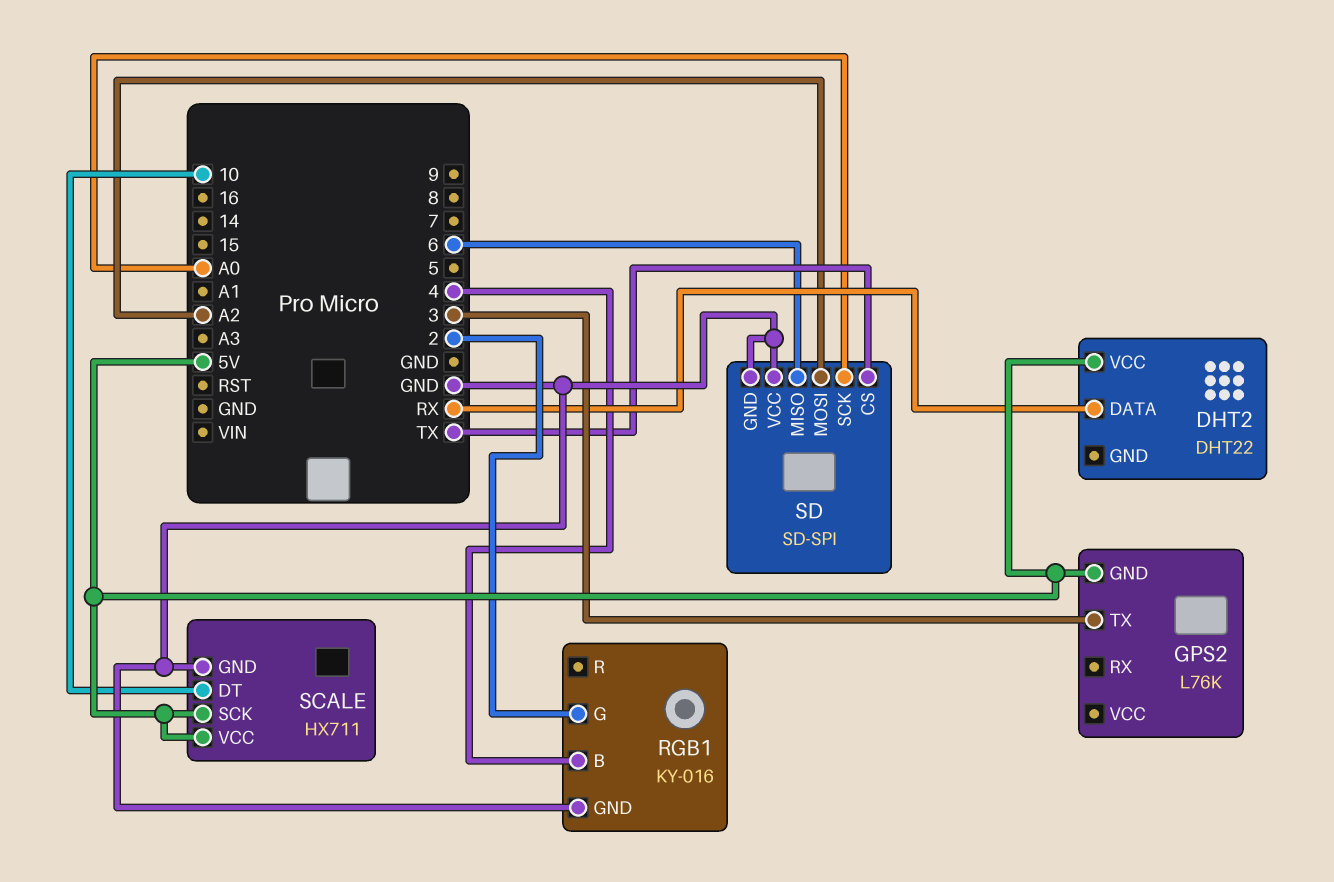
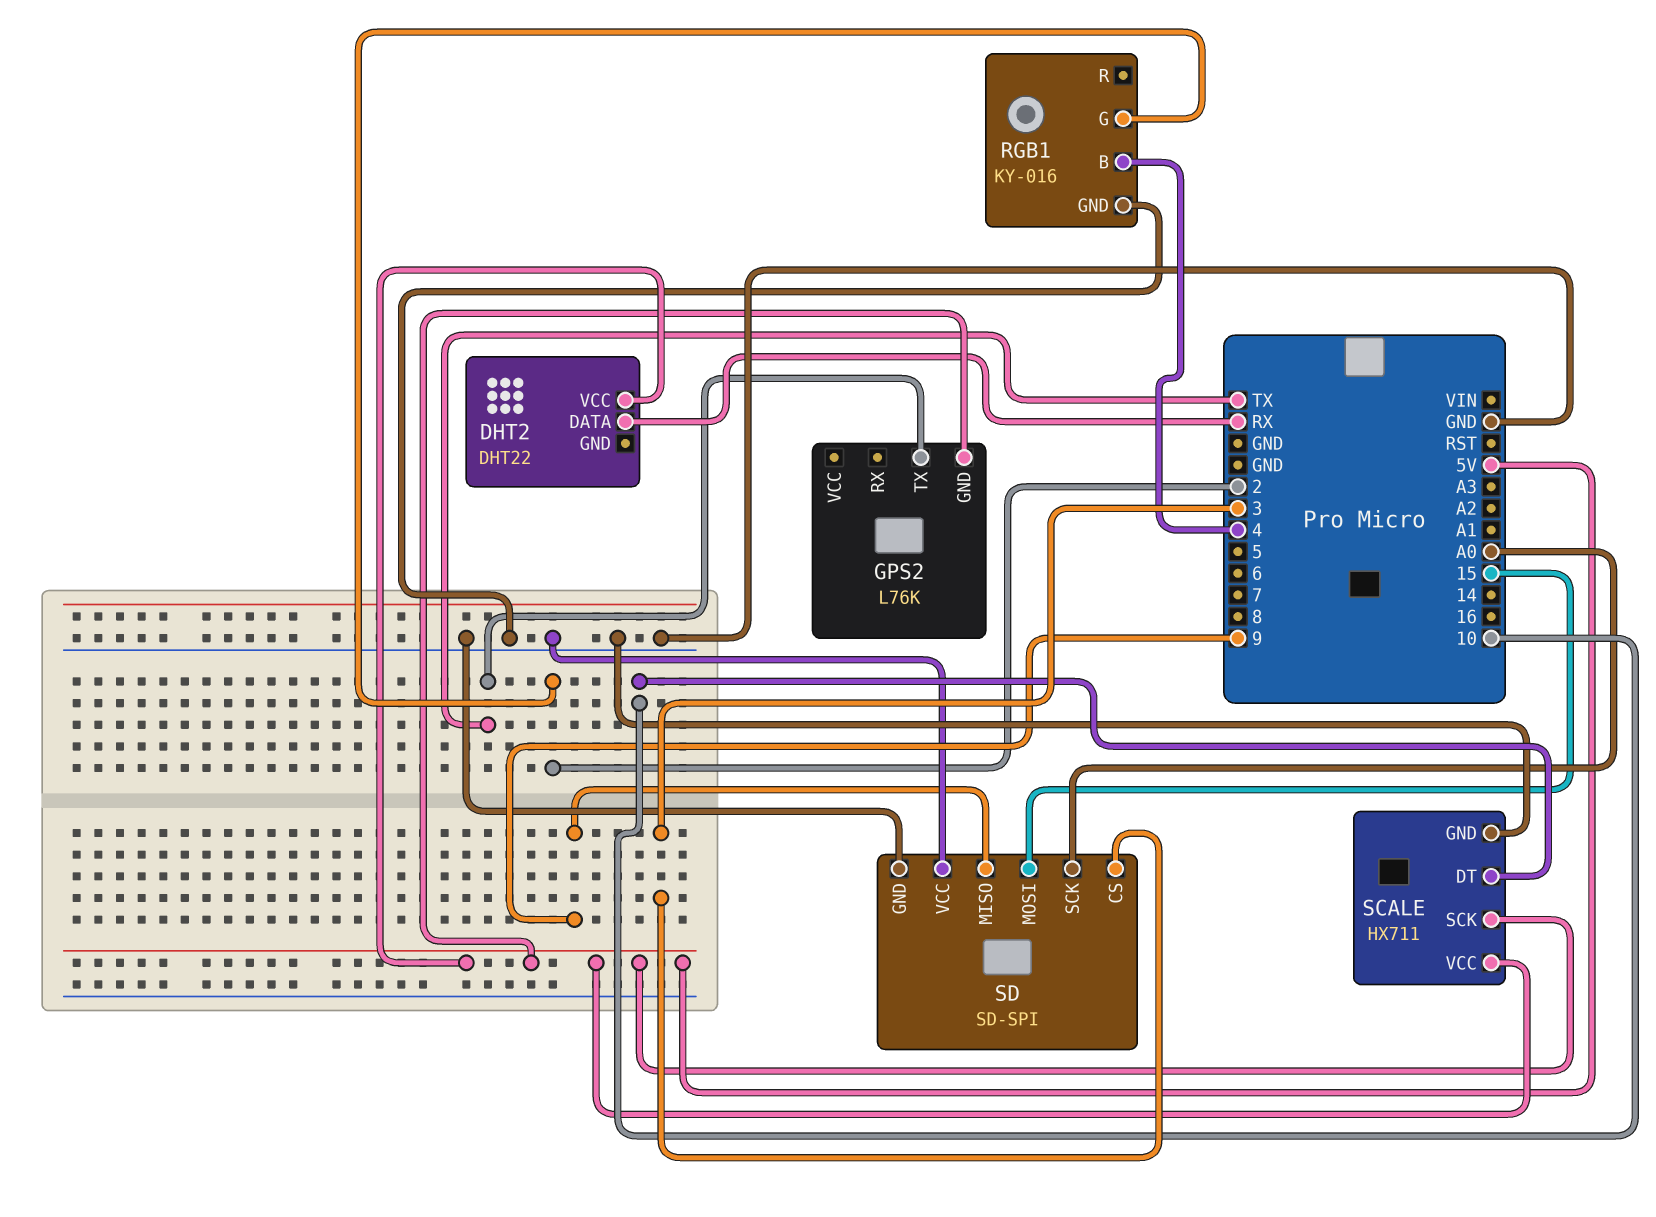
GPS2 pin TX: 3 -> TX
SD pin CS: TX -> 3
SD pin MISO: 6 -> 9
SD pin MOSI: A2 -> 15

